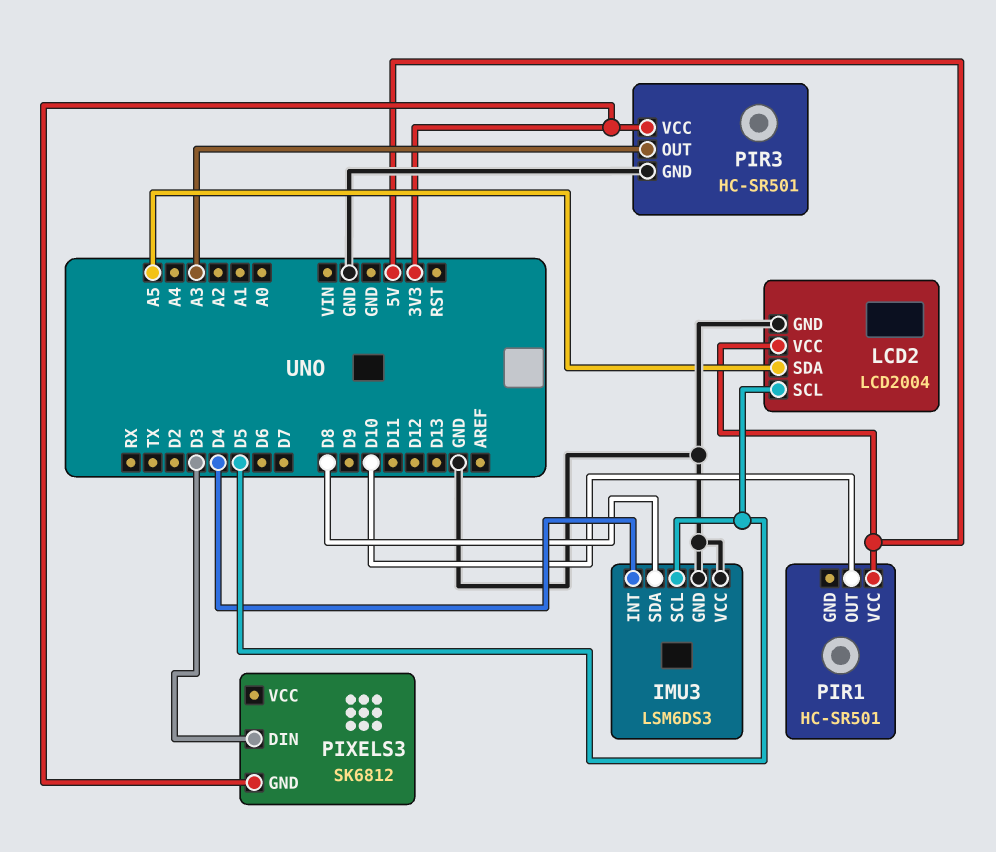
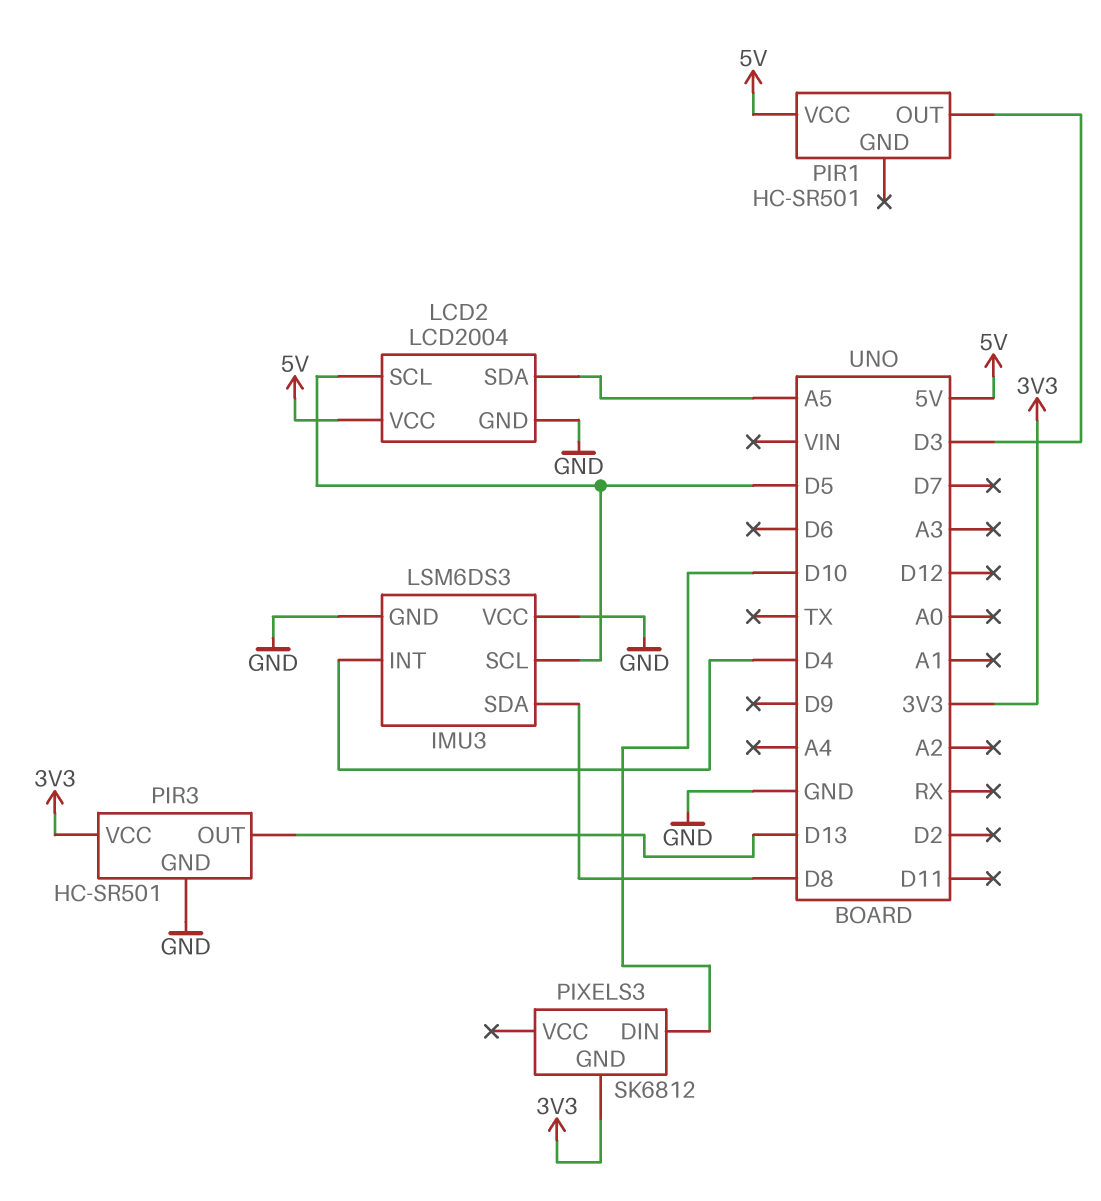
PIR1 pin OUT: D10 -> D3
PIR3 pin OUT: A3 -> D13
PIXELS3 pin DIN: D3 -> D10

